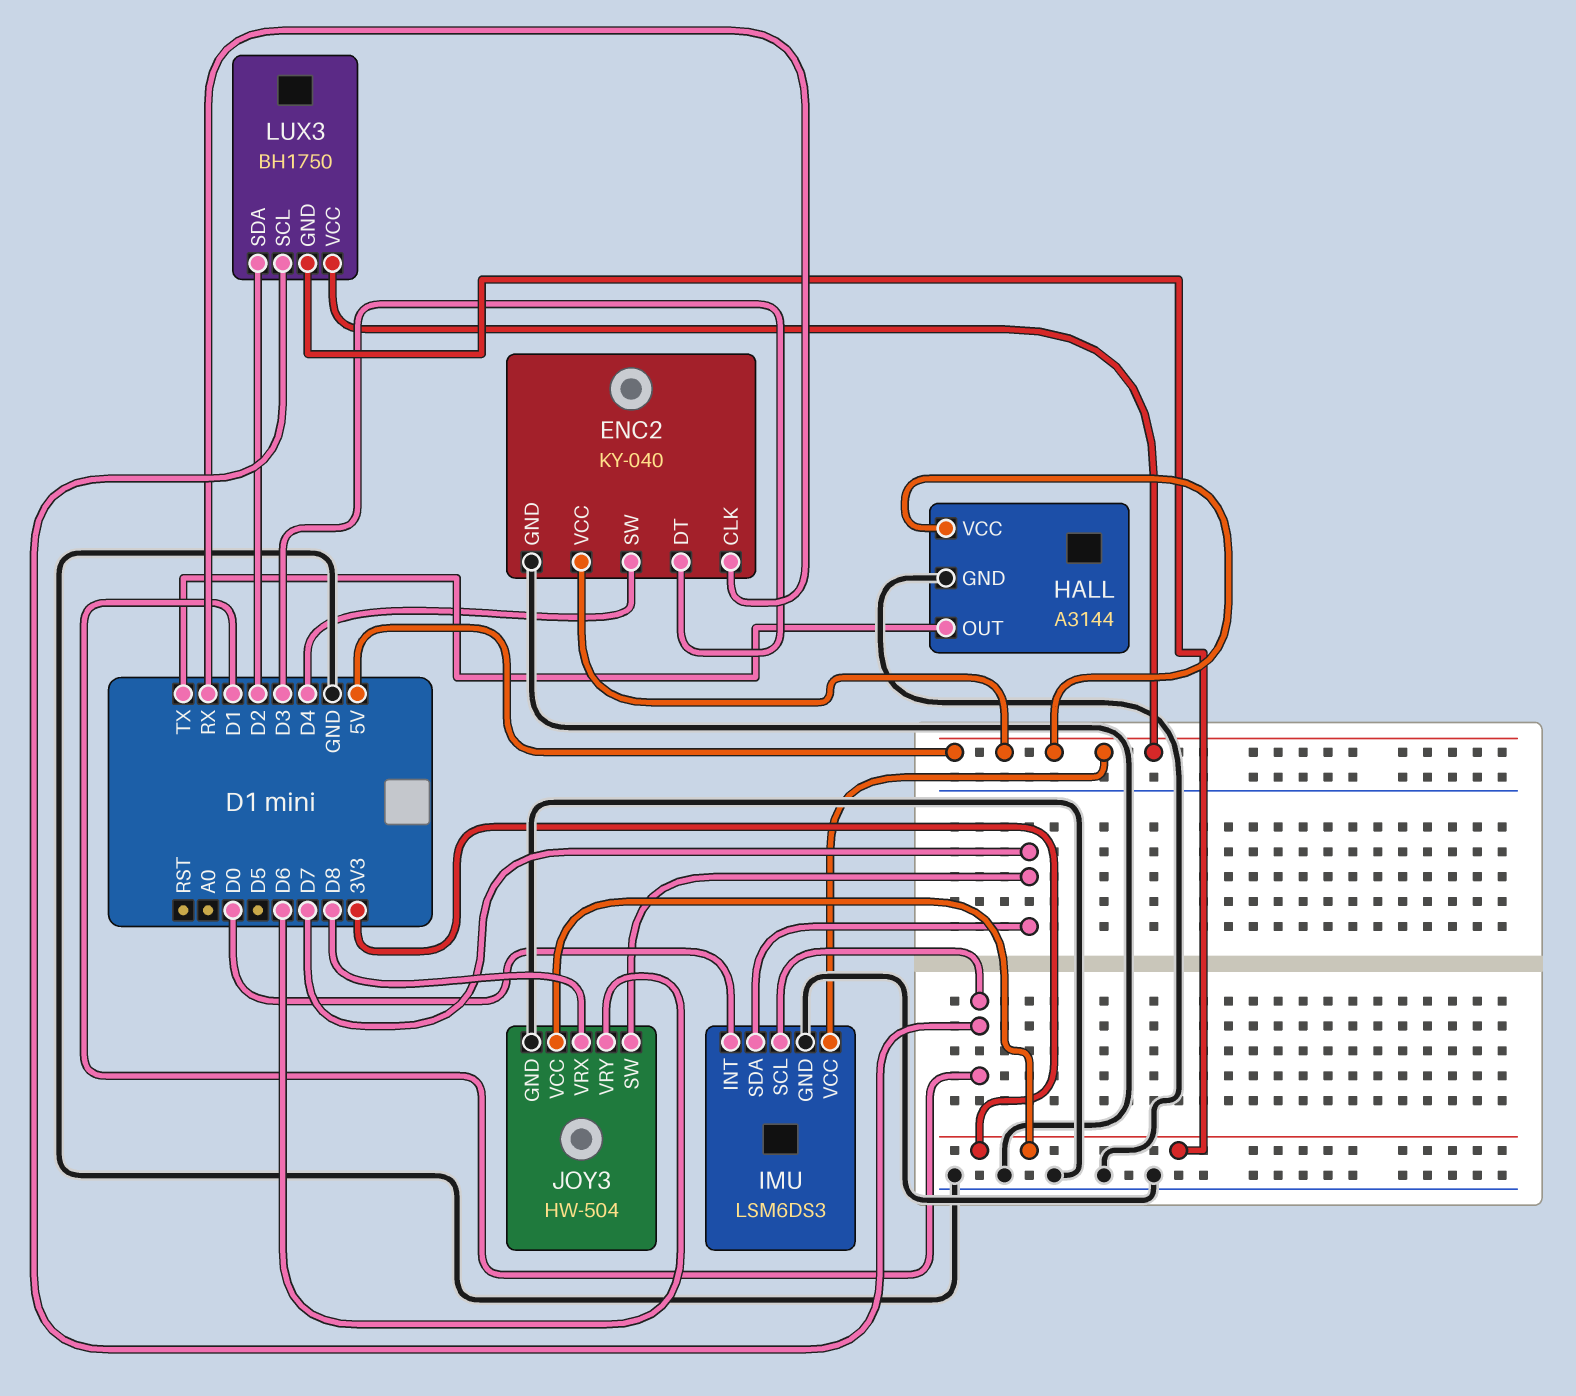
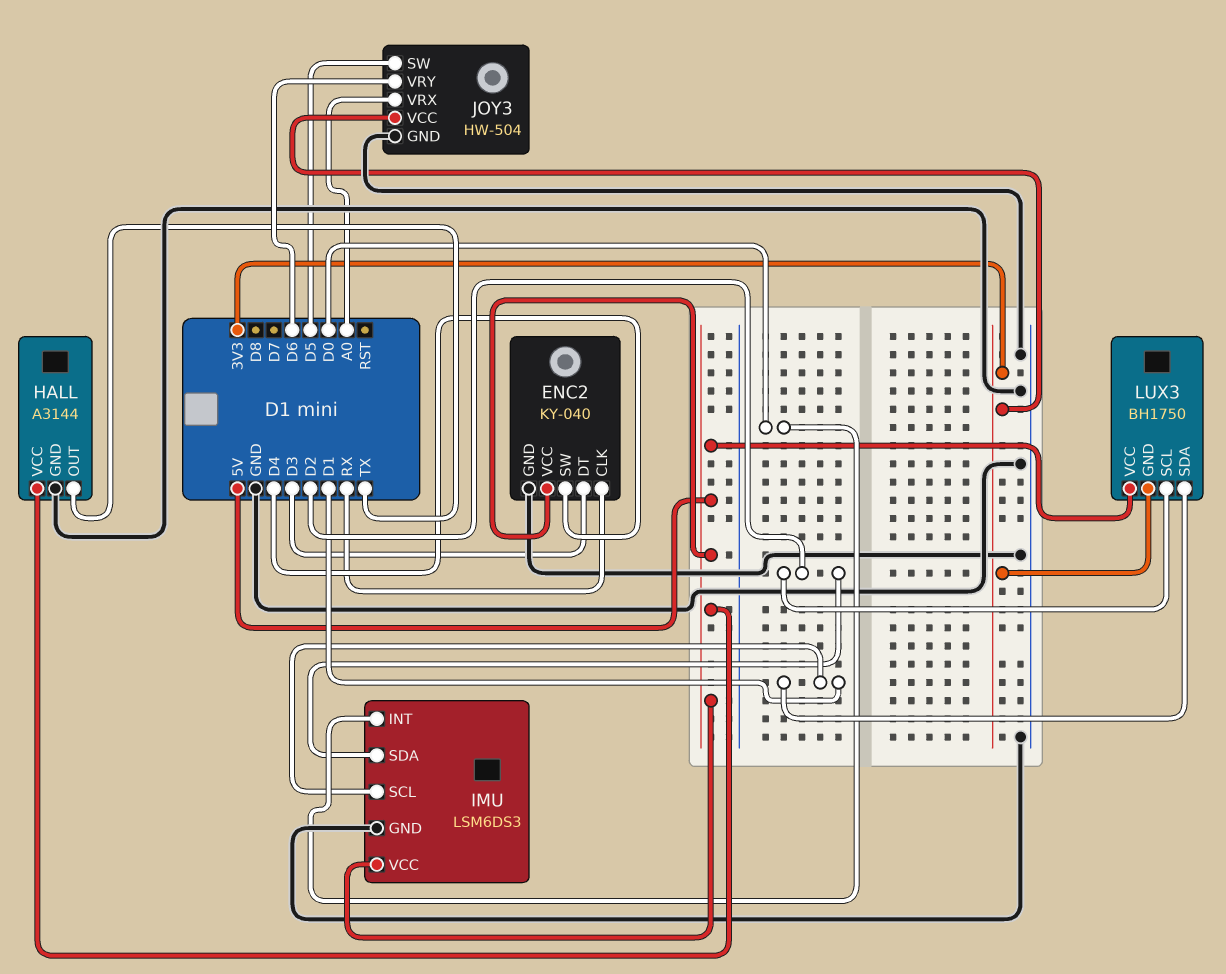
IMU pin SDA: D7 -> D2
JOY3 pin SW: D7 -> D5
JOY3 pin VRX: D8 -> A0
LUX3 pin SCL: D1 -> D2
LUX3 pin SDA: D2 -> D1

